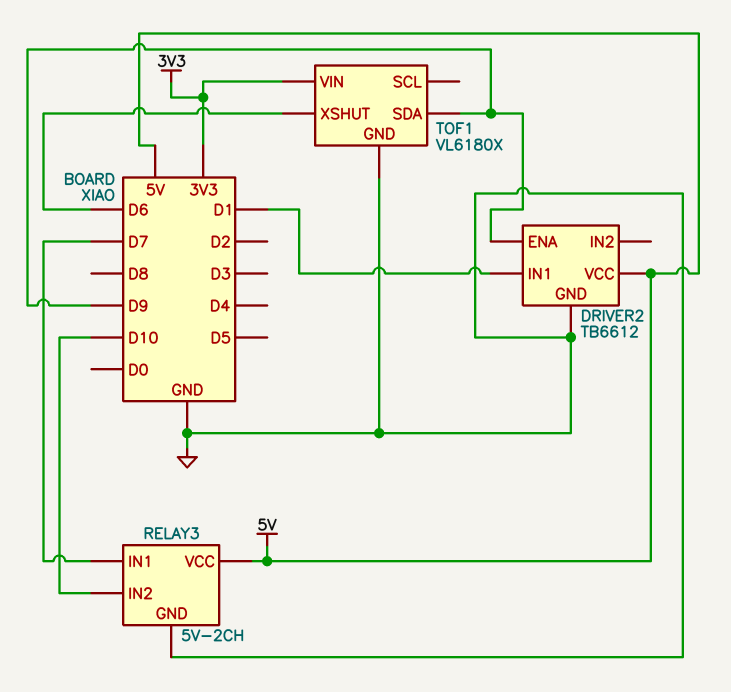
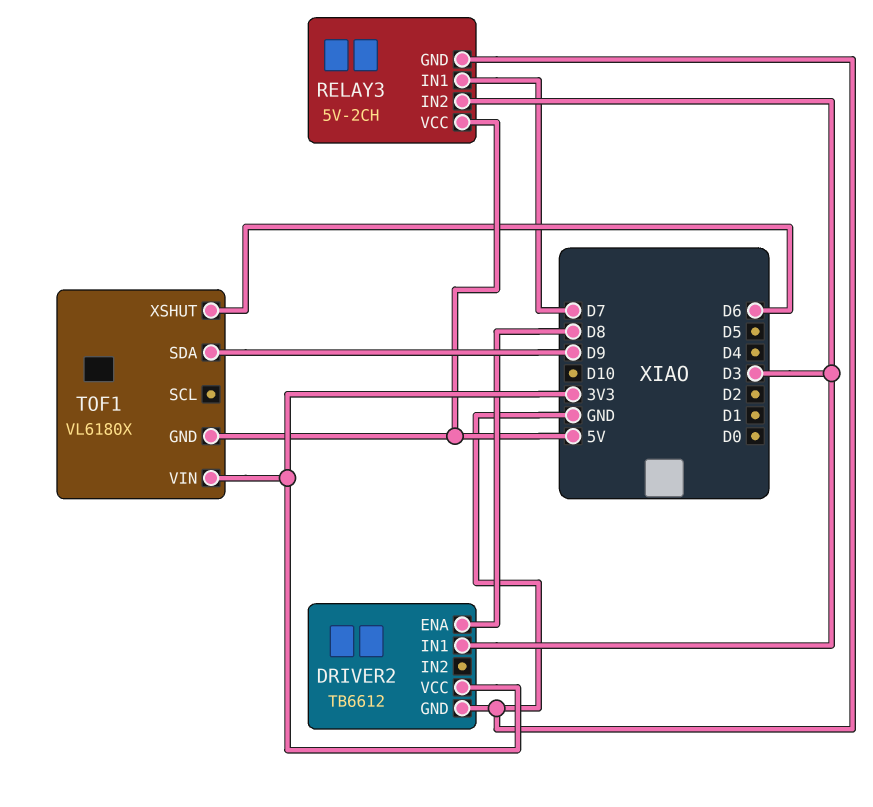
DRIVER2 pin ENA: D9 -> D8
DRIVER2 pin IN1: D1 -> D3
DRIVER2 pin VCC: 5V -> 3V3
RELAY3 pin IN2: D10 -> D3
TOF1 pin GND: GND -> 5V

